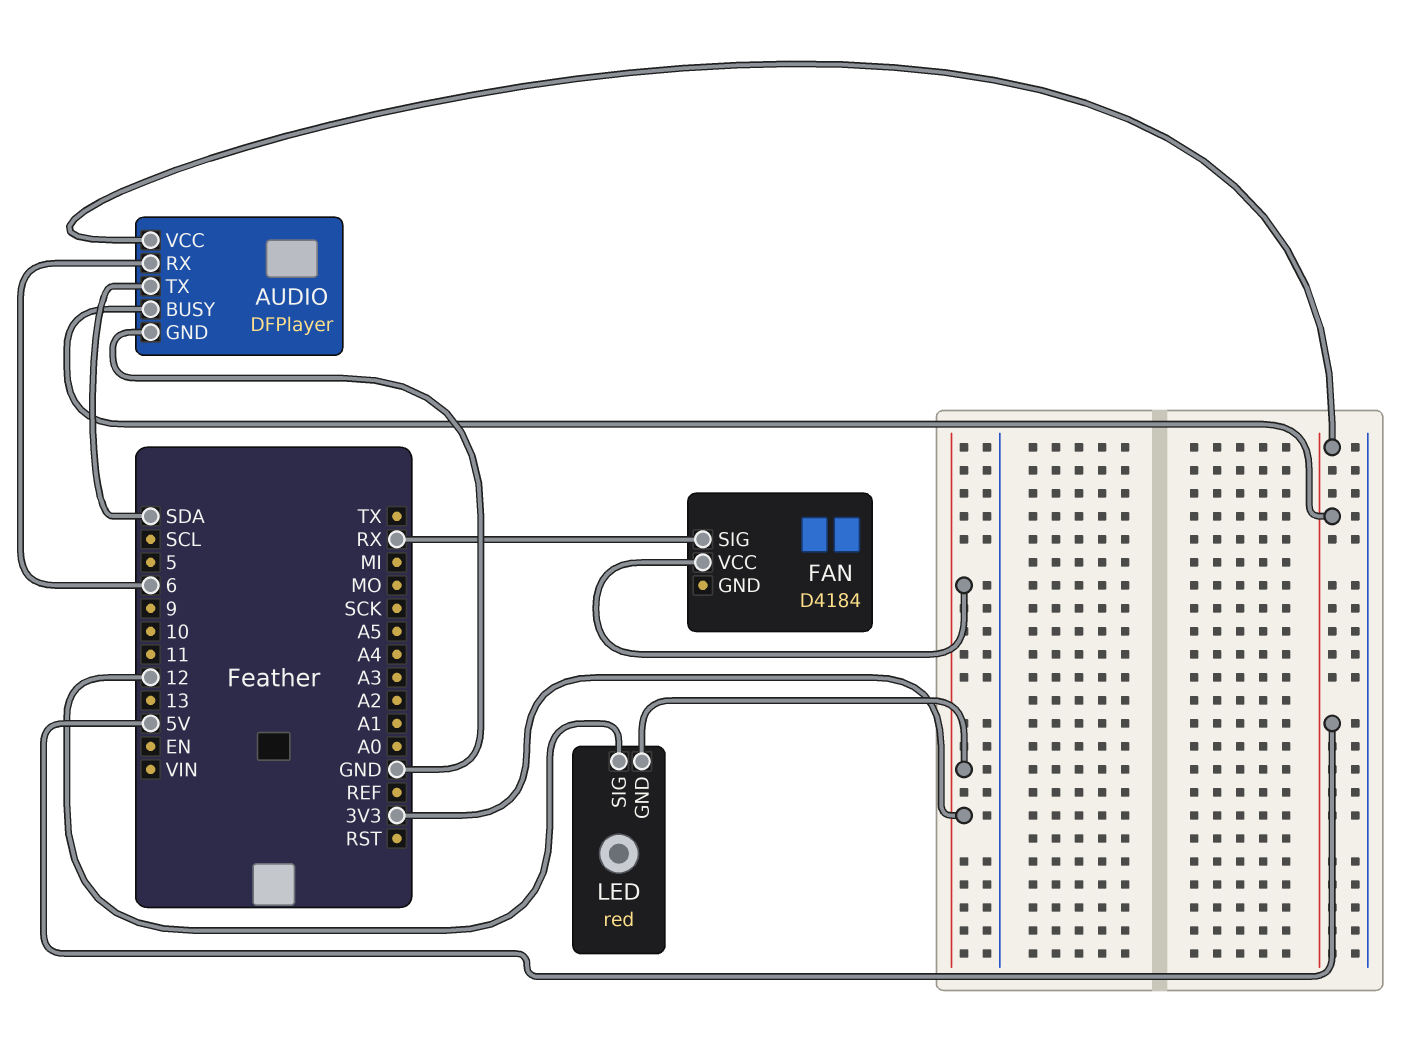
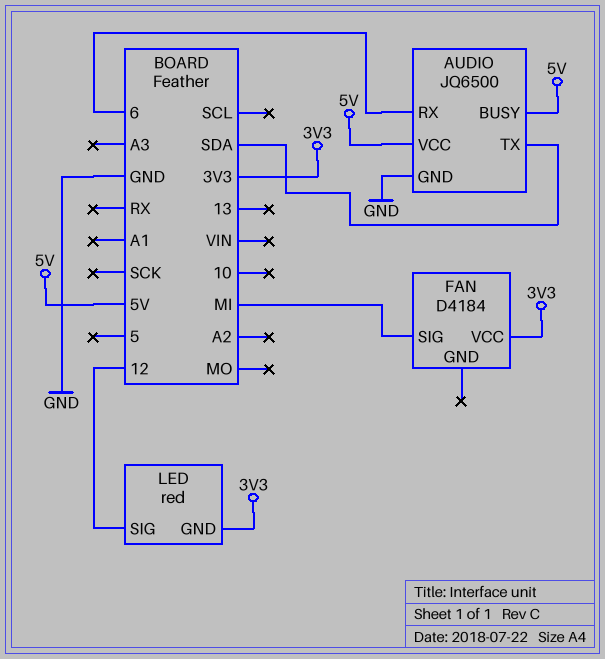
AUDIO: DFPlayer -> JQ6500
FAN pin SIG: RX -> MI

